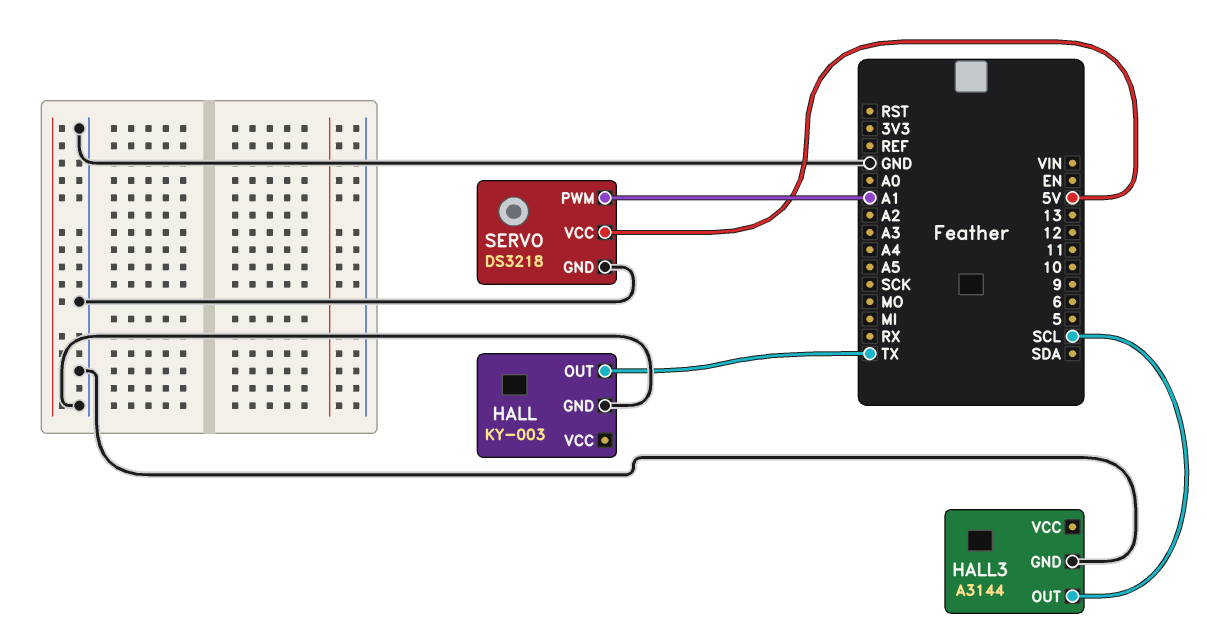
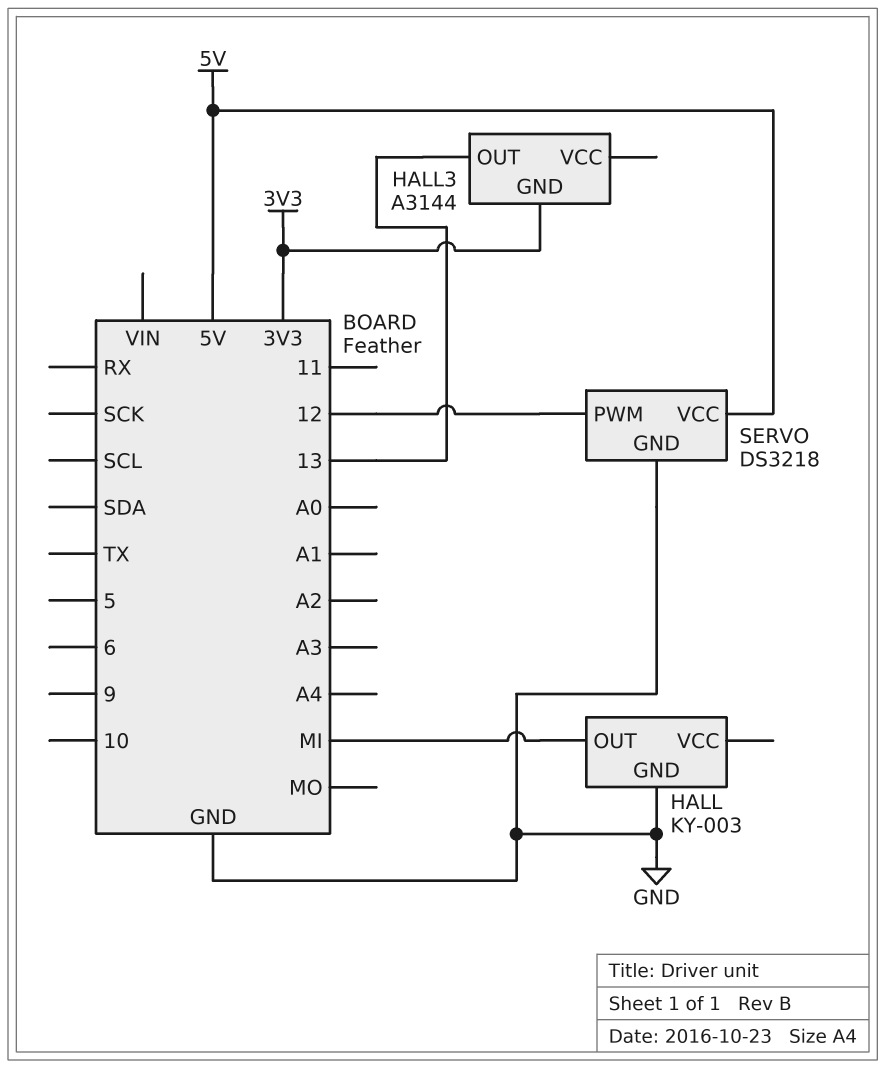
HALL pin OUT: TX -> MI
HALL3 pin GND: GND -> 3V3
HALL3 pin OUT: SCL -> 13
SERVO pin PWM: A1 -> 12

